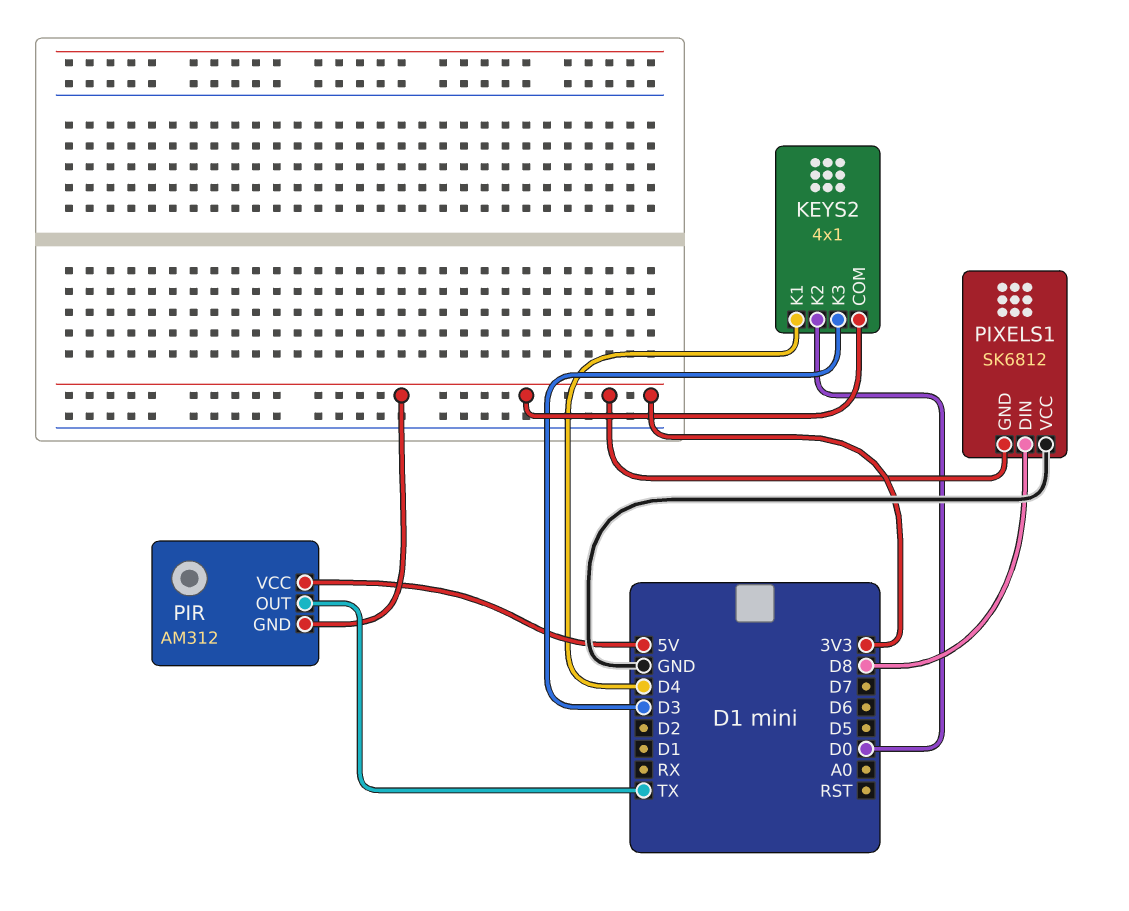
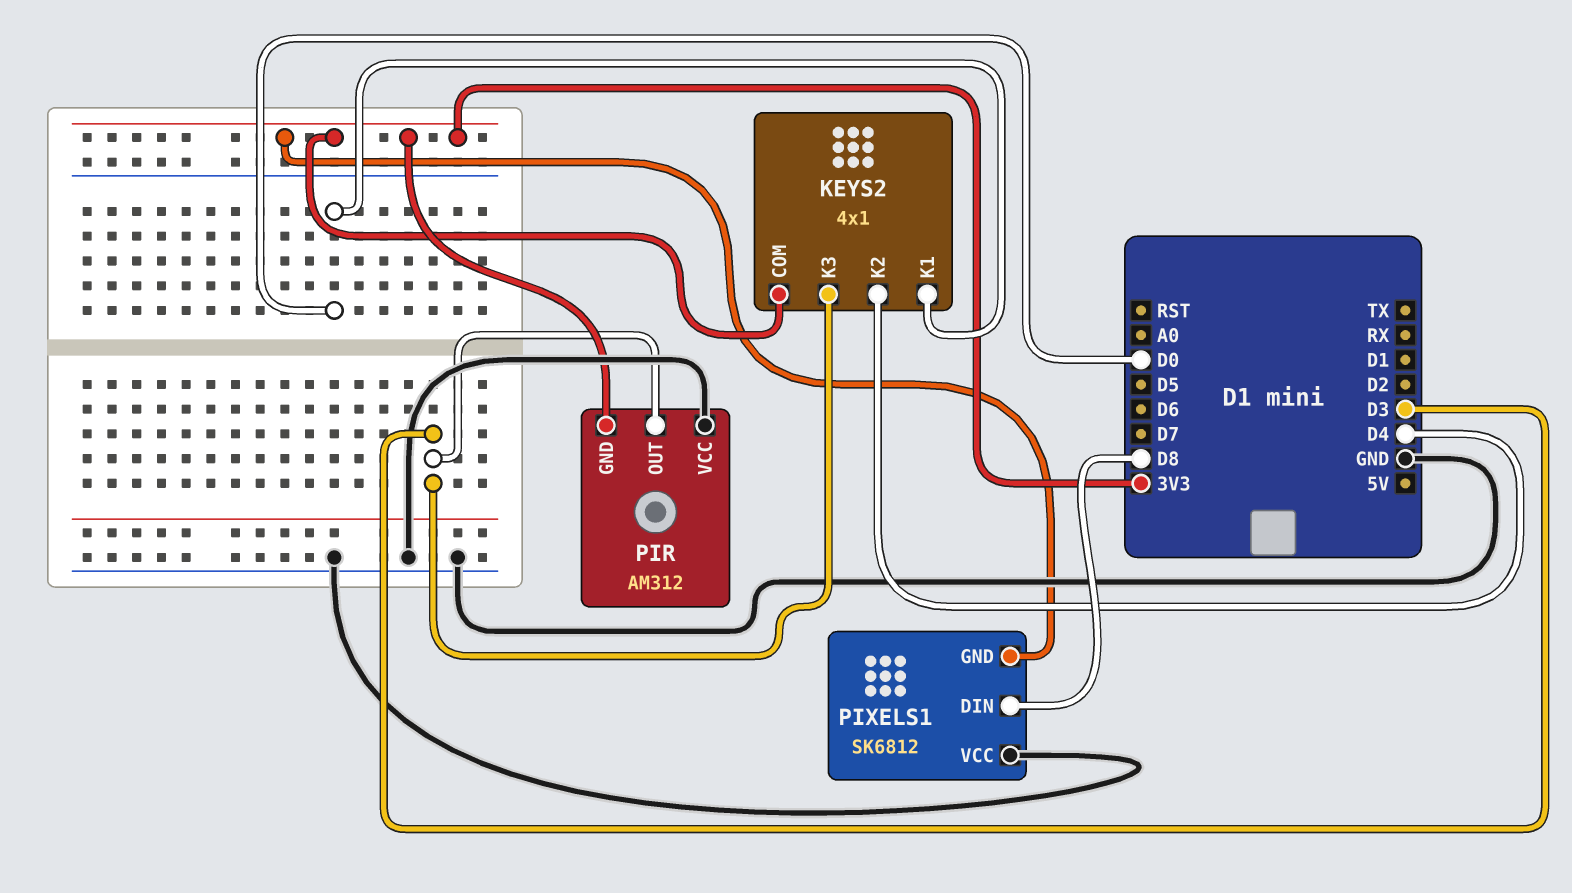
KEYS2 pin K1: D4 -> D0
KEYS2 pin K2: D0 -> D4
PIR pin OUT: TX -> D3
PIR pin VCC: 5V -> GND

